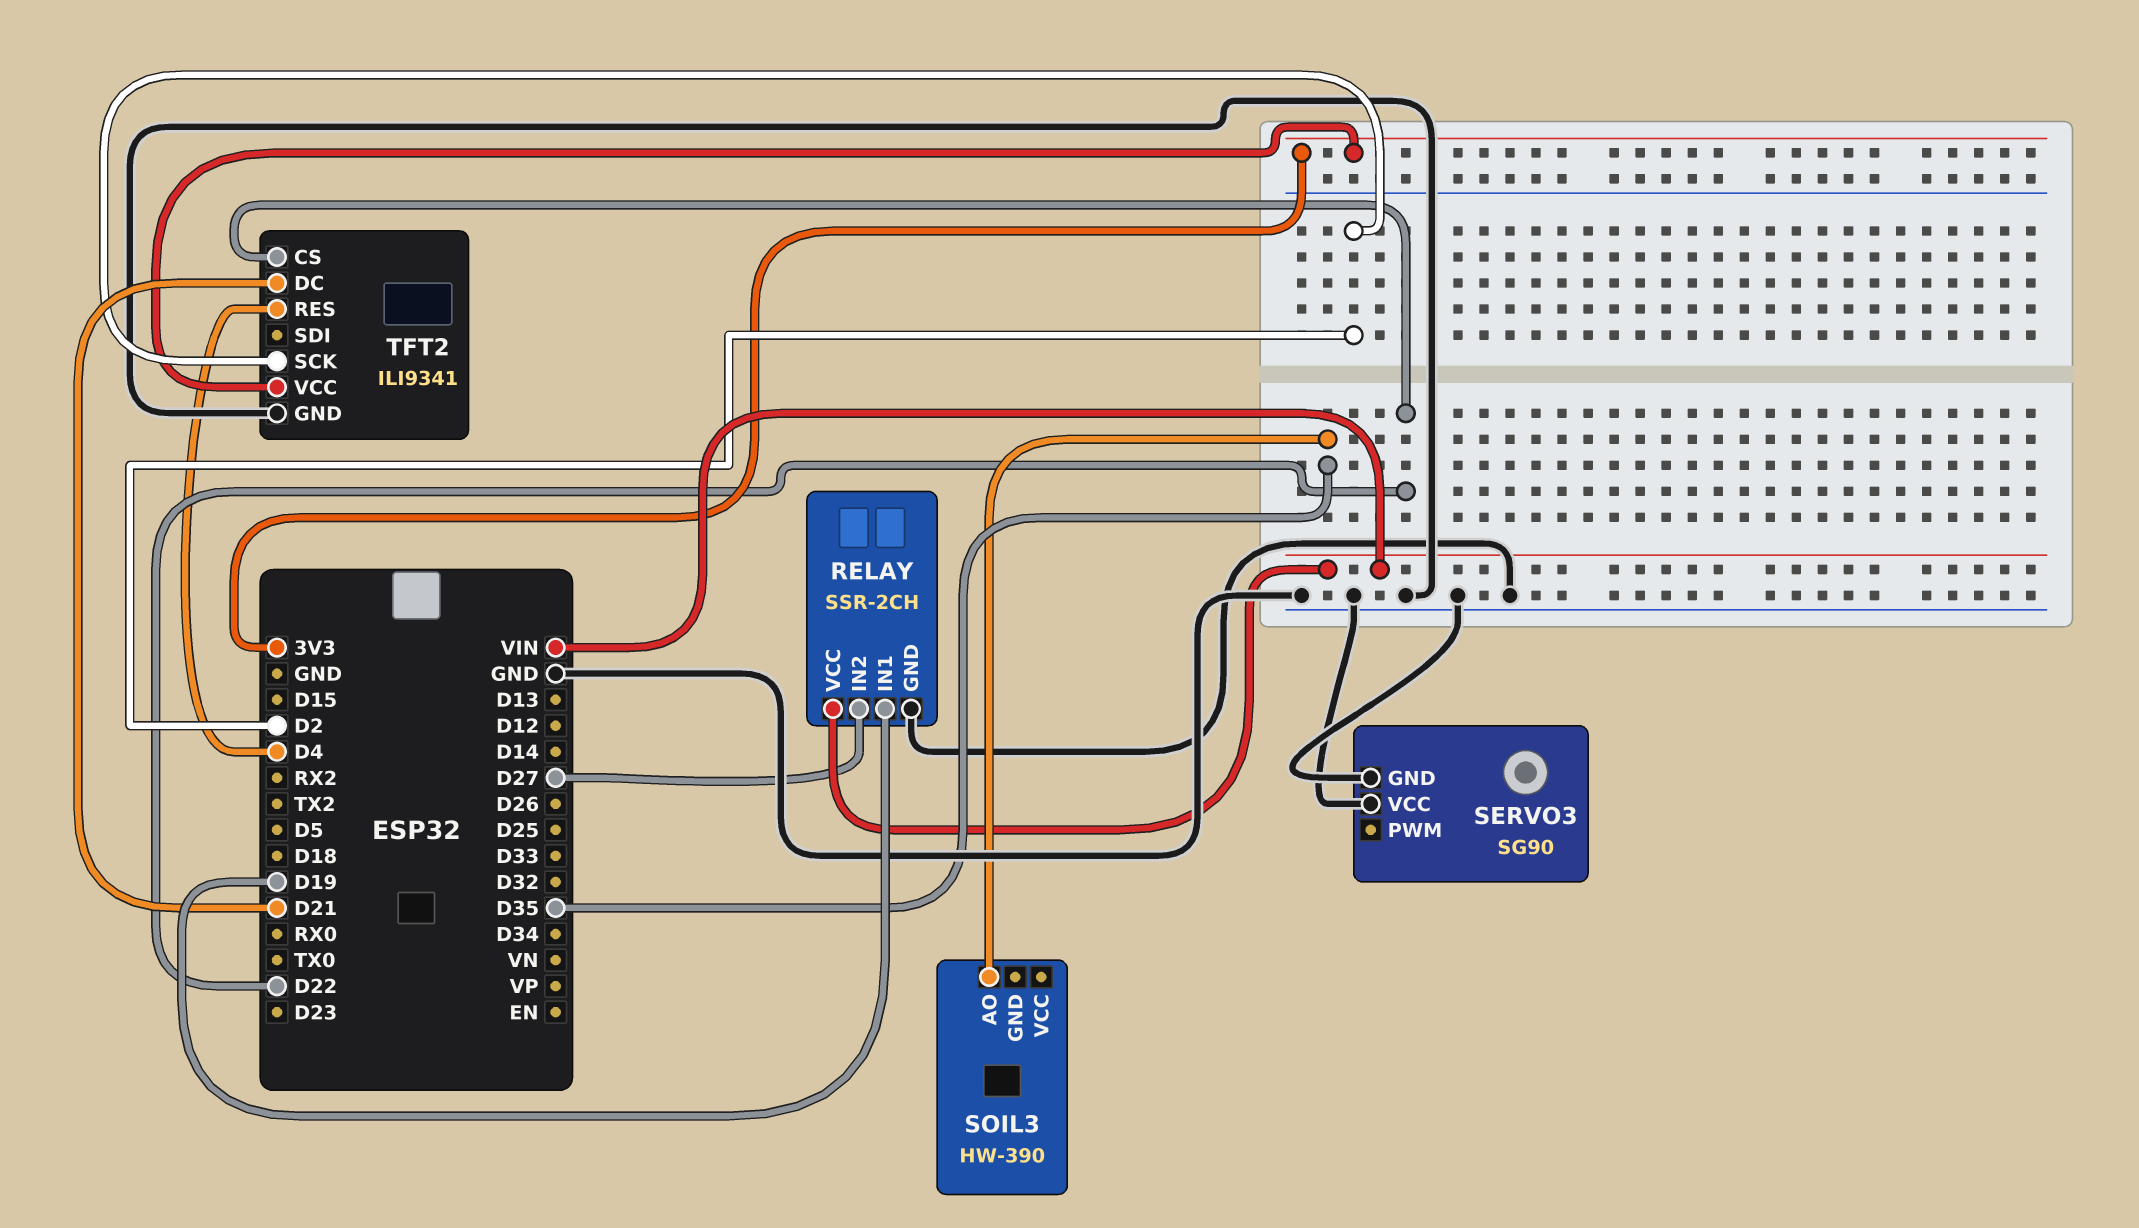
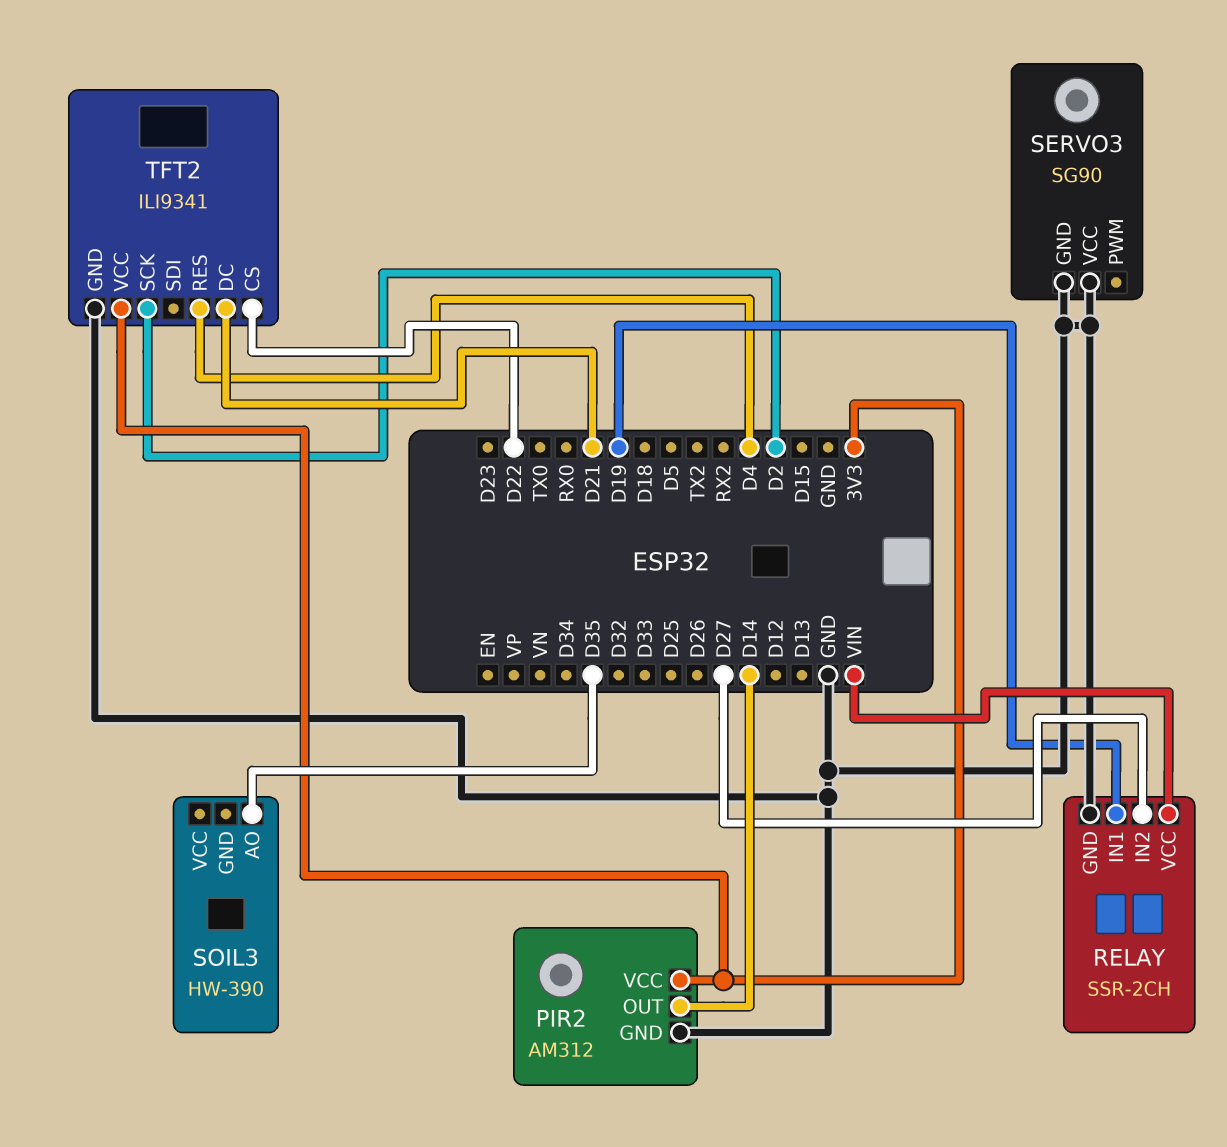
PIR2: none -> AM312
PIR2 pin GND: none -> GND
PIR2 pin OUT: none -> D14
PIR2 pin VCC: none -> 3V3

